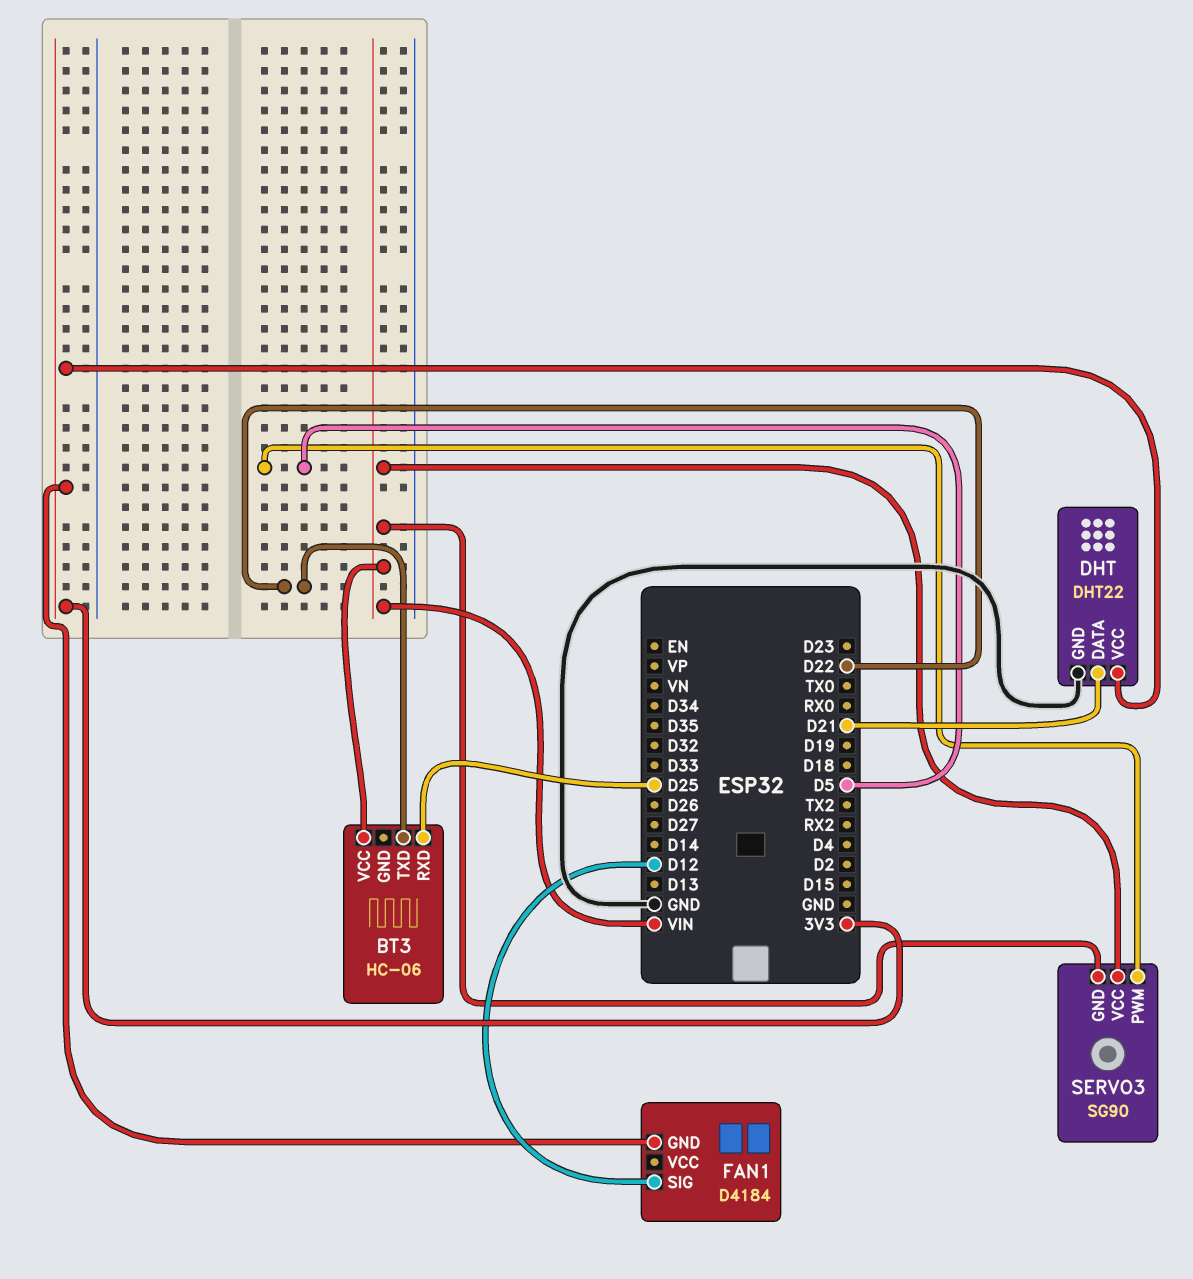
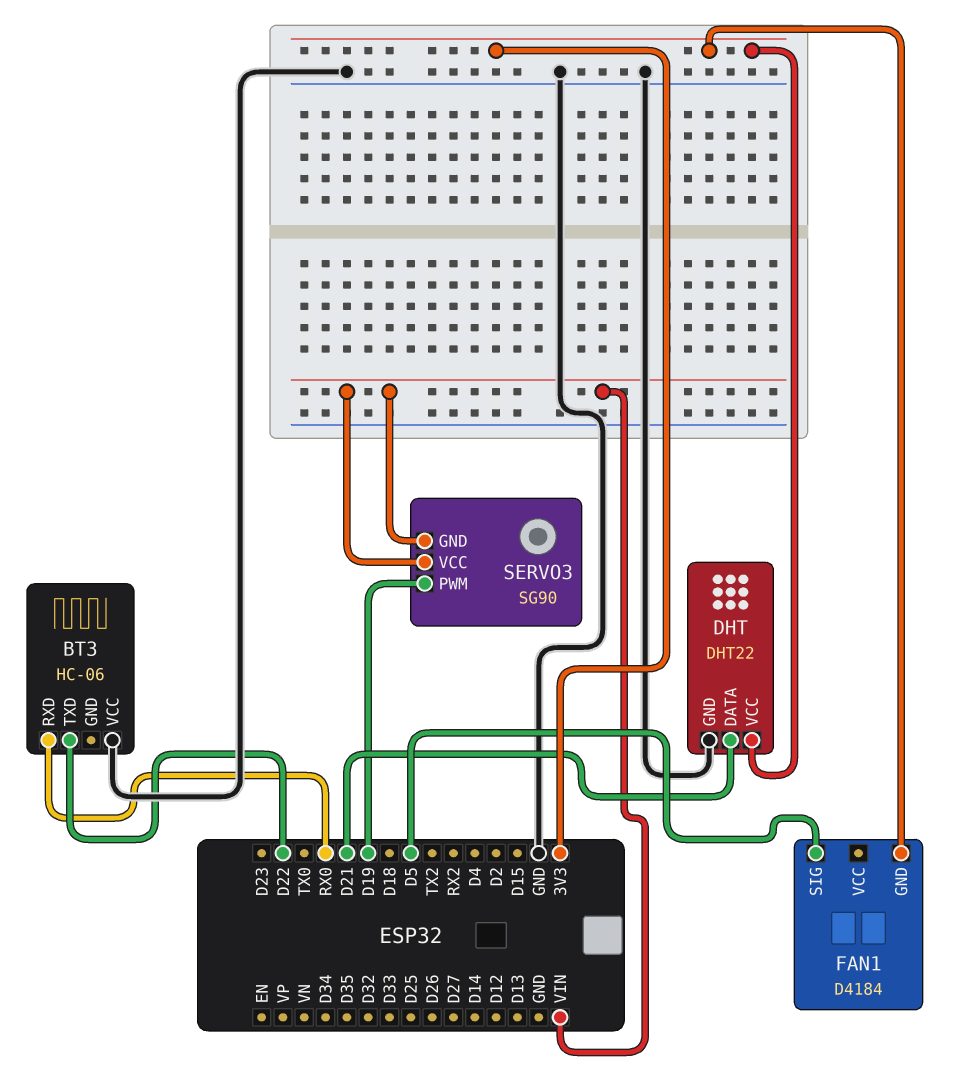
BT3 pin RXD: D25 -> RX0
BT3 pin VCC: VIN -> GND
FAN1 pin SIG: D12 -> D5
SERVO3 pin PWM: D5 -> D19

